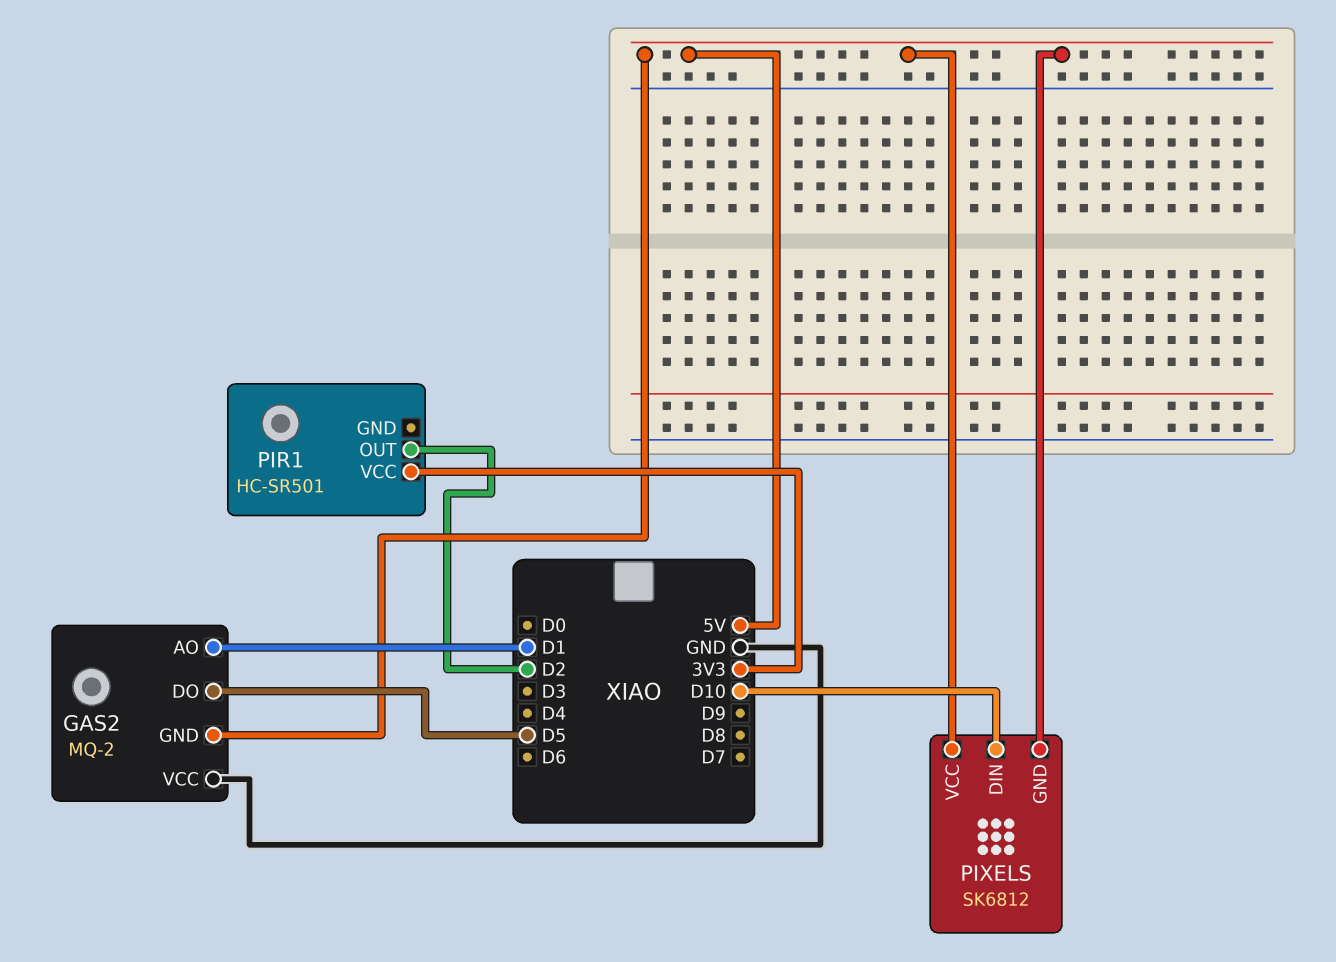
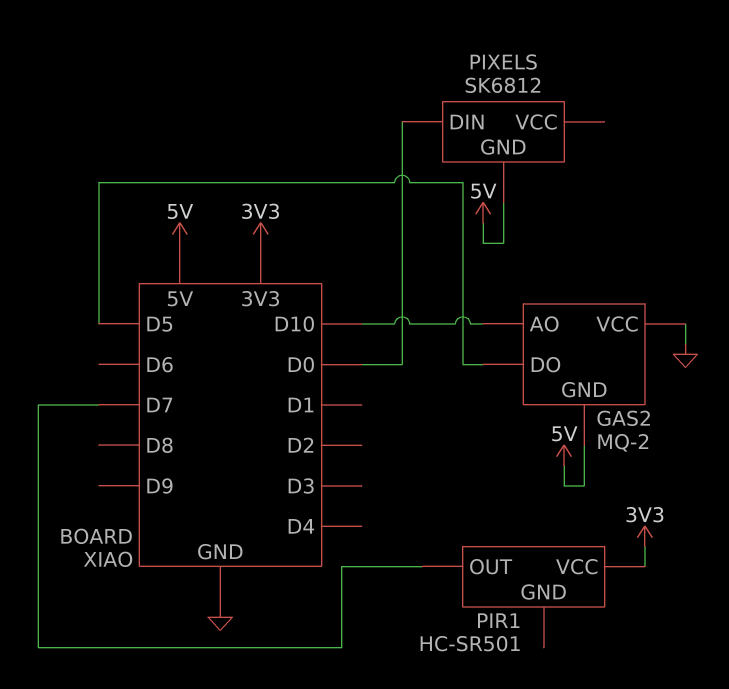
GAS2 pin AO: D1 -> D10
PIR1 pin OUT: D2 -> D7
PIXELS pin DIN: D10 -> D0
PIXELS pin VCC: 5V -> none

